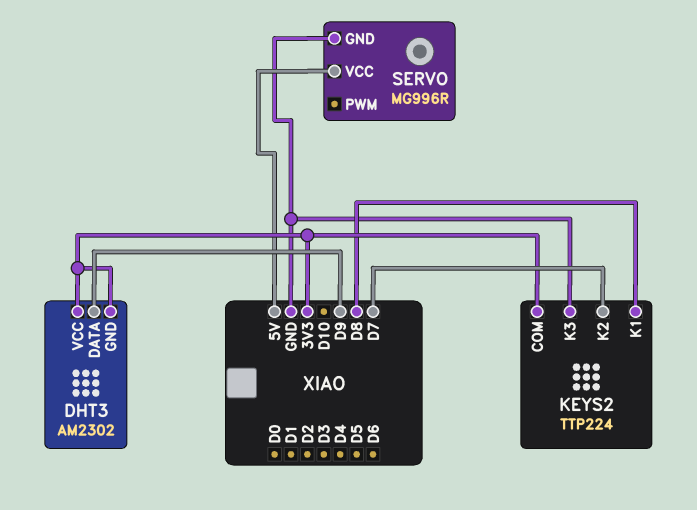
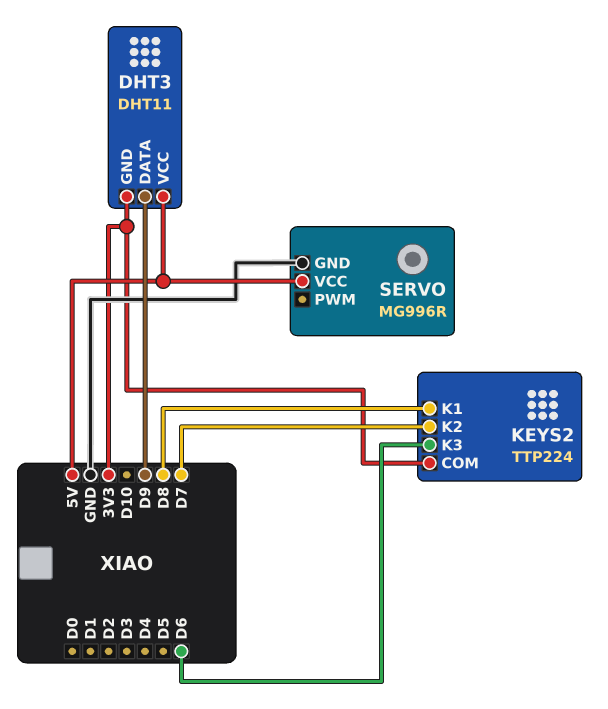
DHT3: AM2302 -> DHT11
DHT3 pin VCC: 3V3 -> 5V
KEYS2 pin K3: GND -> D6

